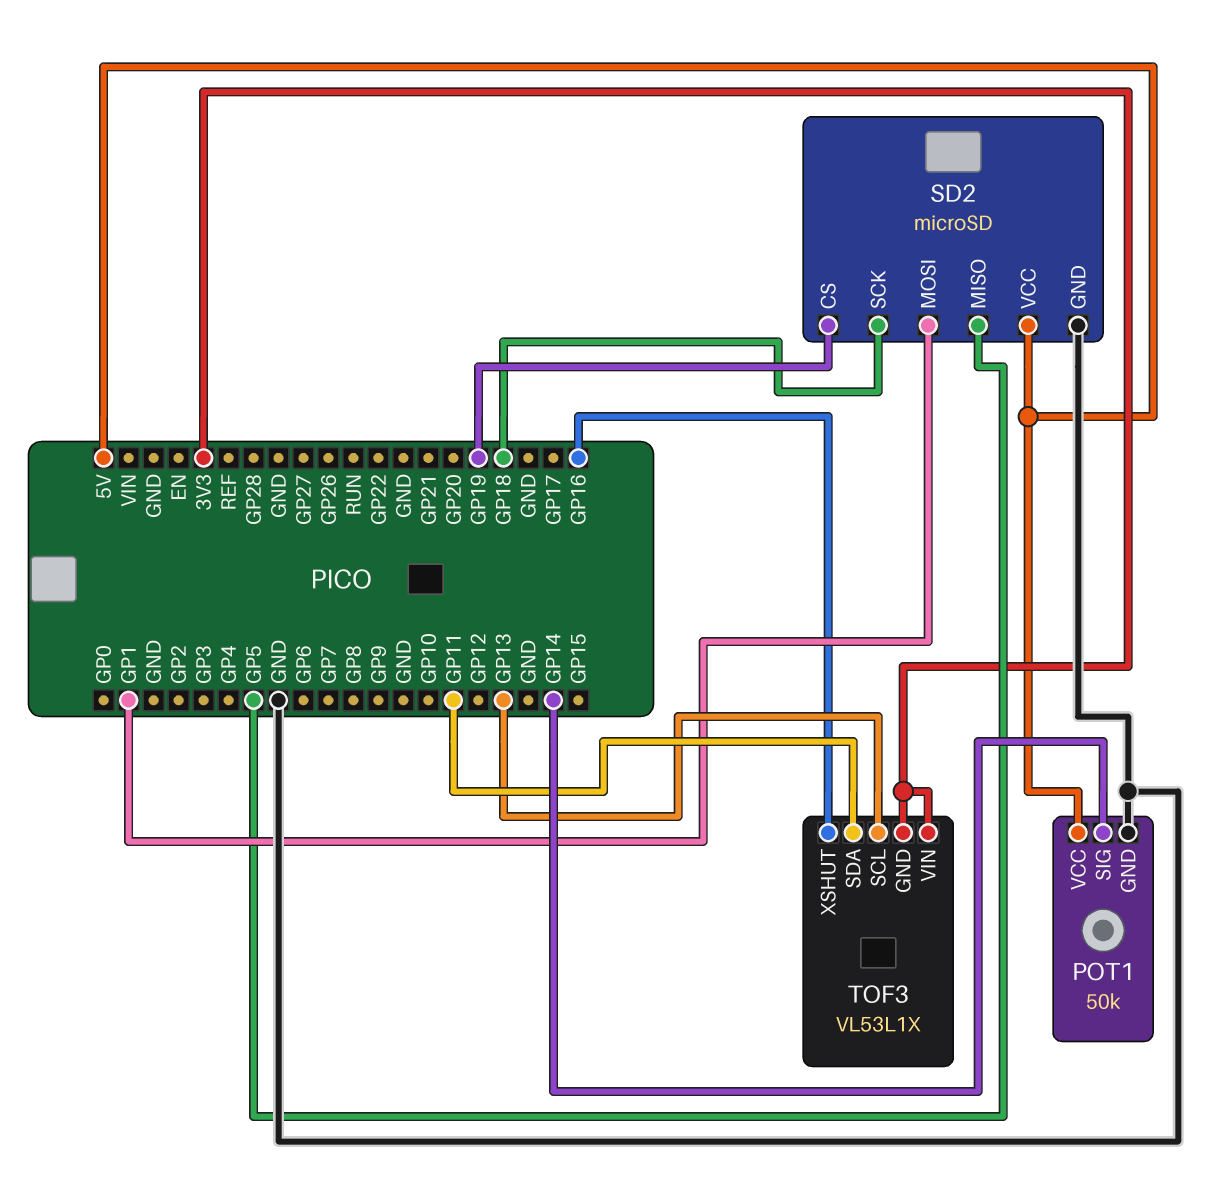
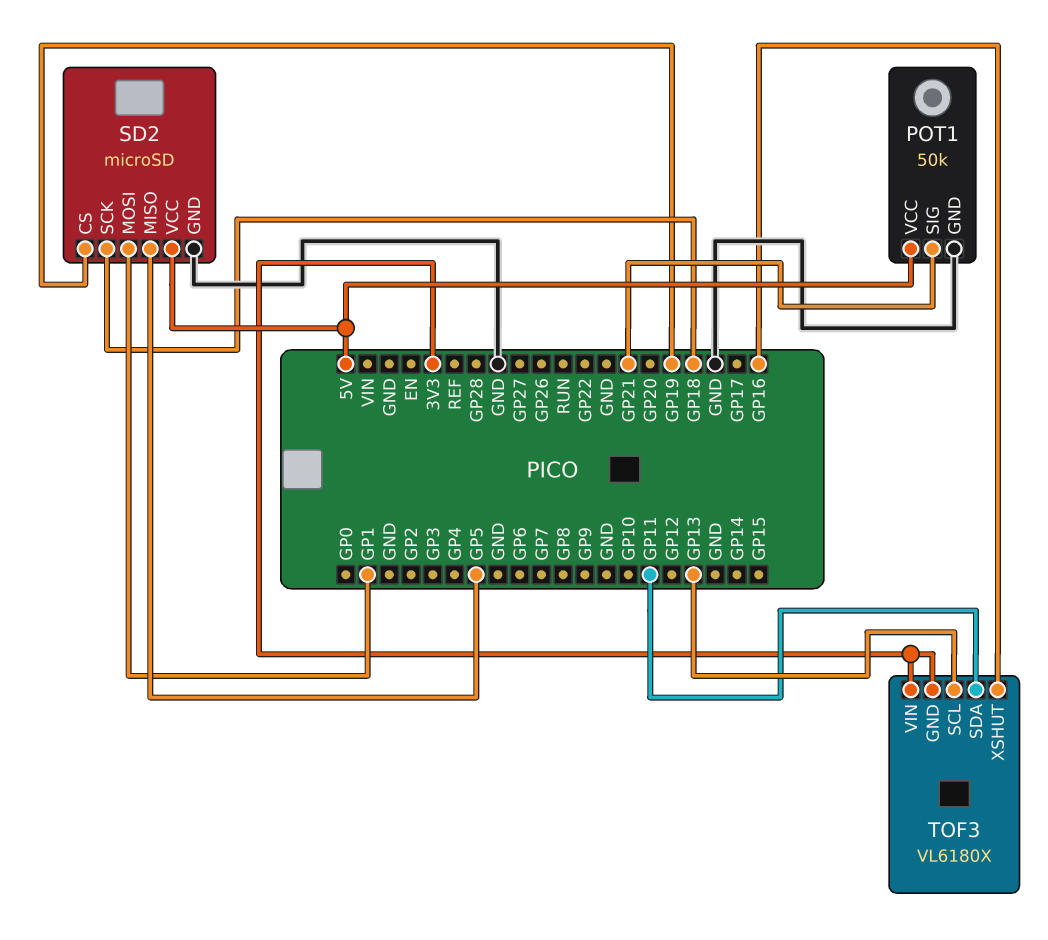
POT1 pin SIG: GP14 -> GP21
TOF3: VL53L1X -> VL6180X

